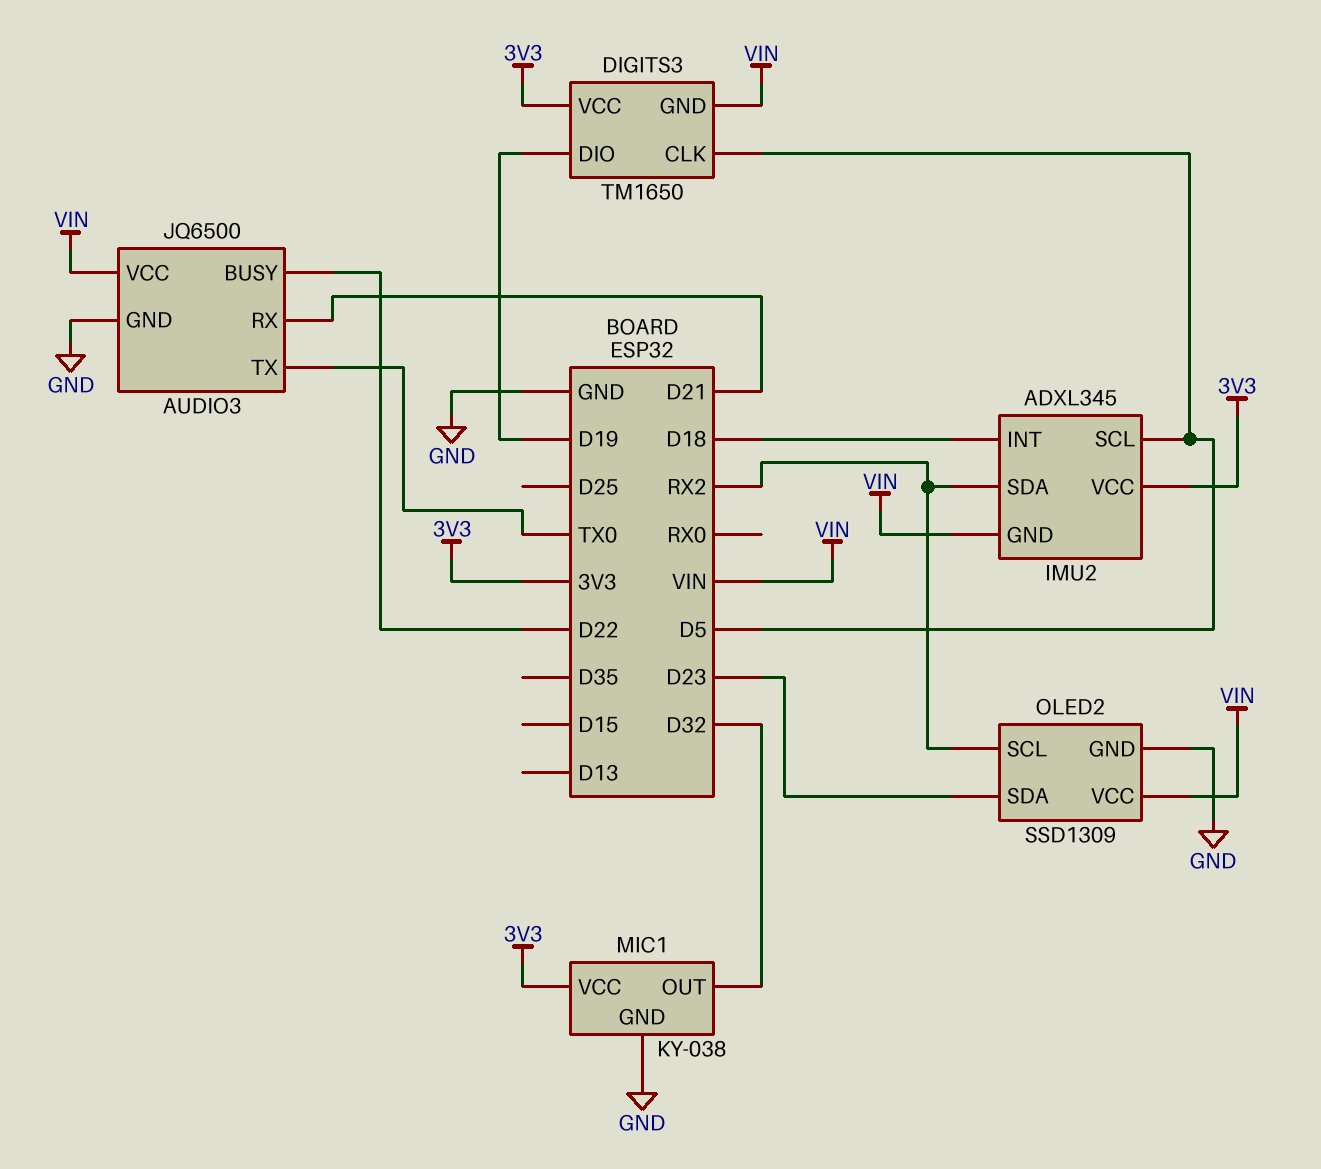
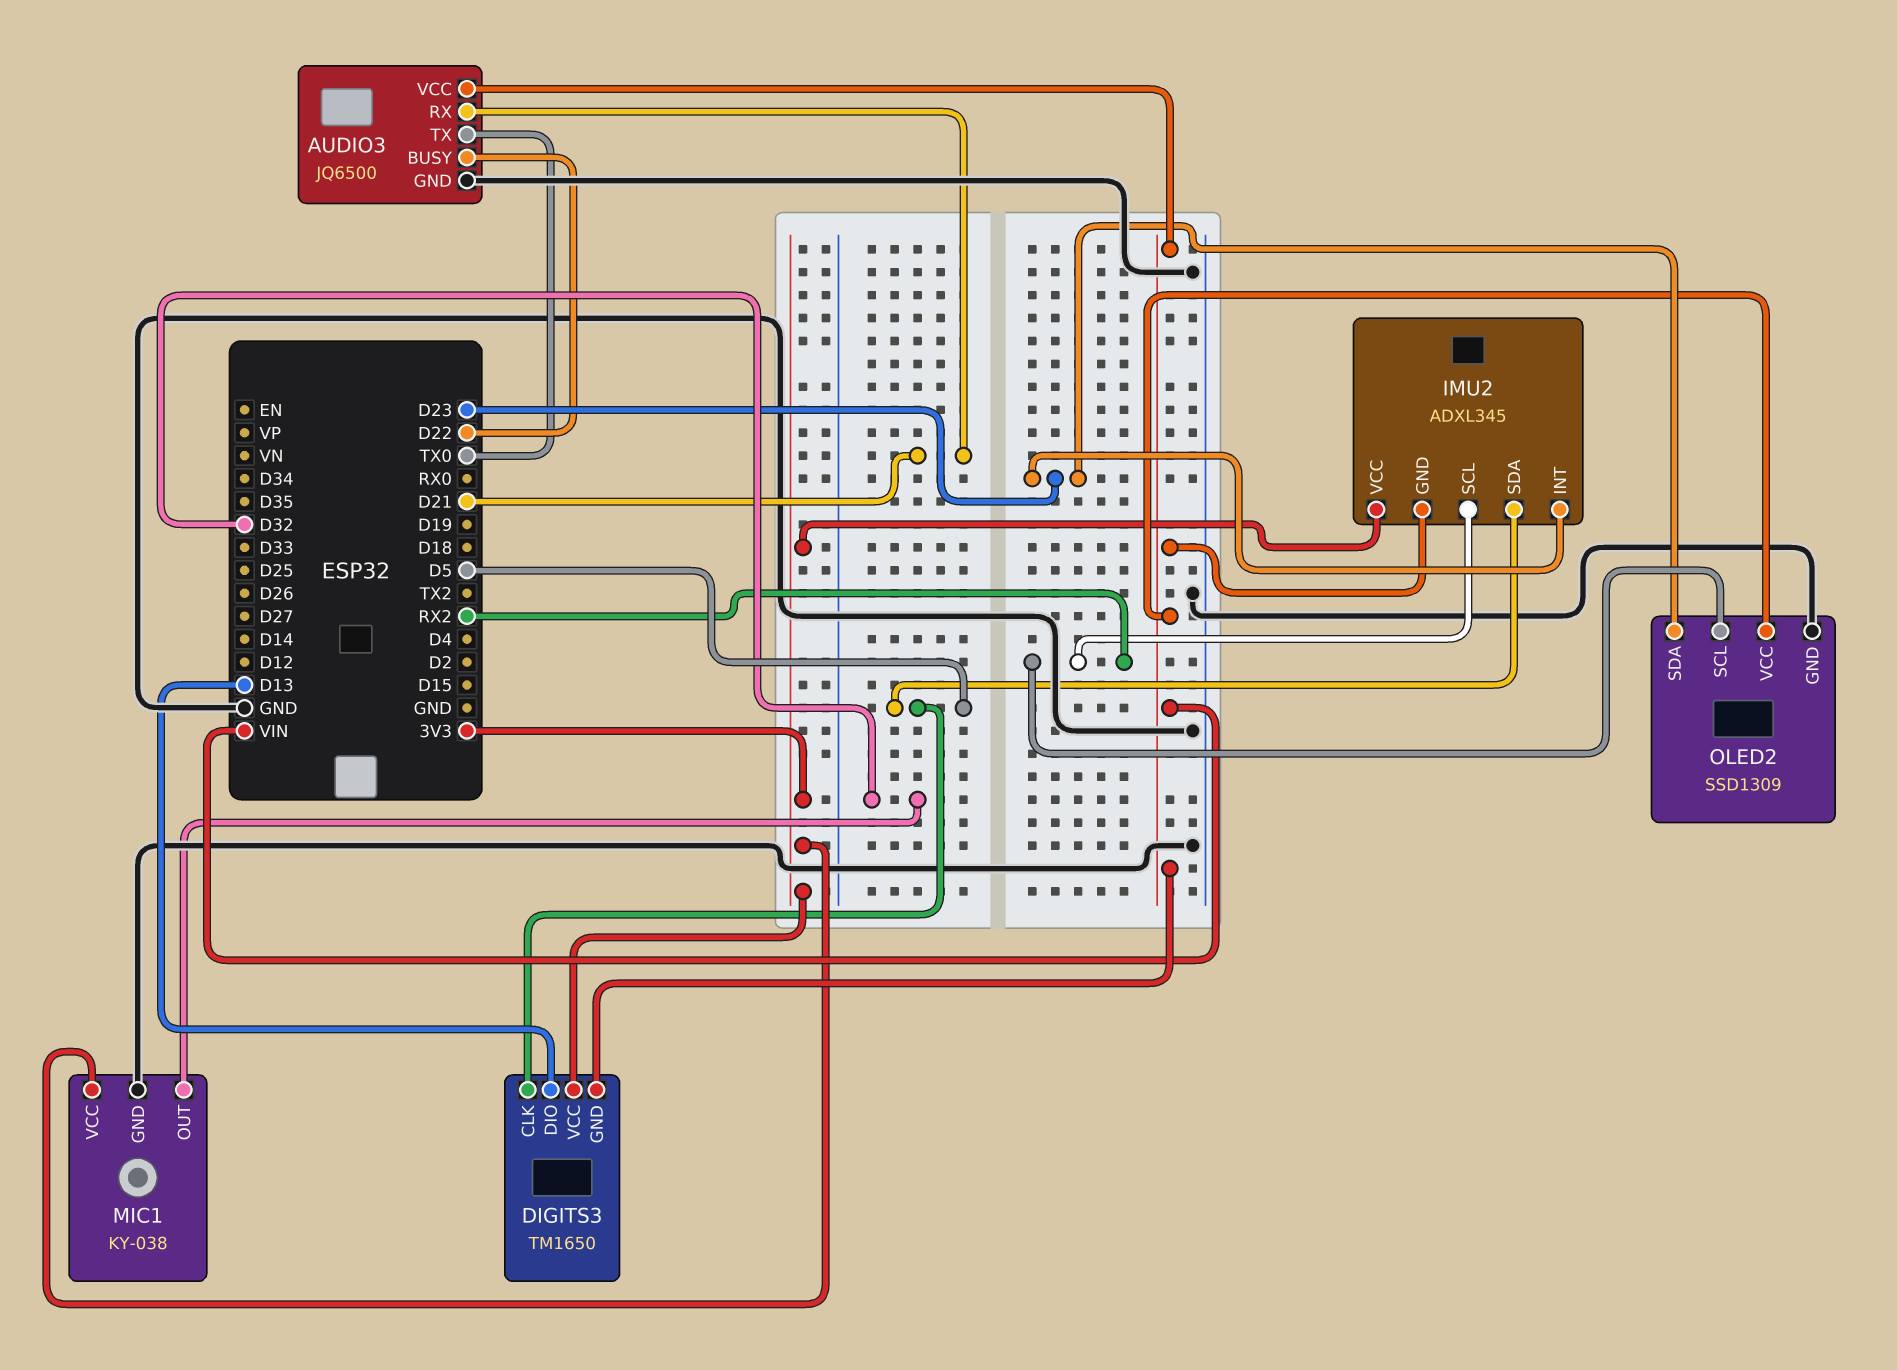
DIGITS3 pin DIO: D19 -> D13
IMU2 pin INT: D18 -> D23
IMU2 pin SCL: D5 -> RX2
IMU2 pin SDA: RX2 -> D5

